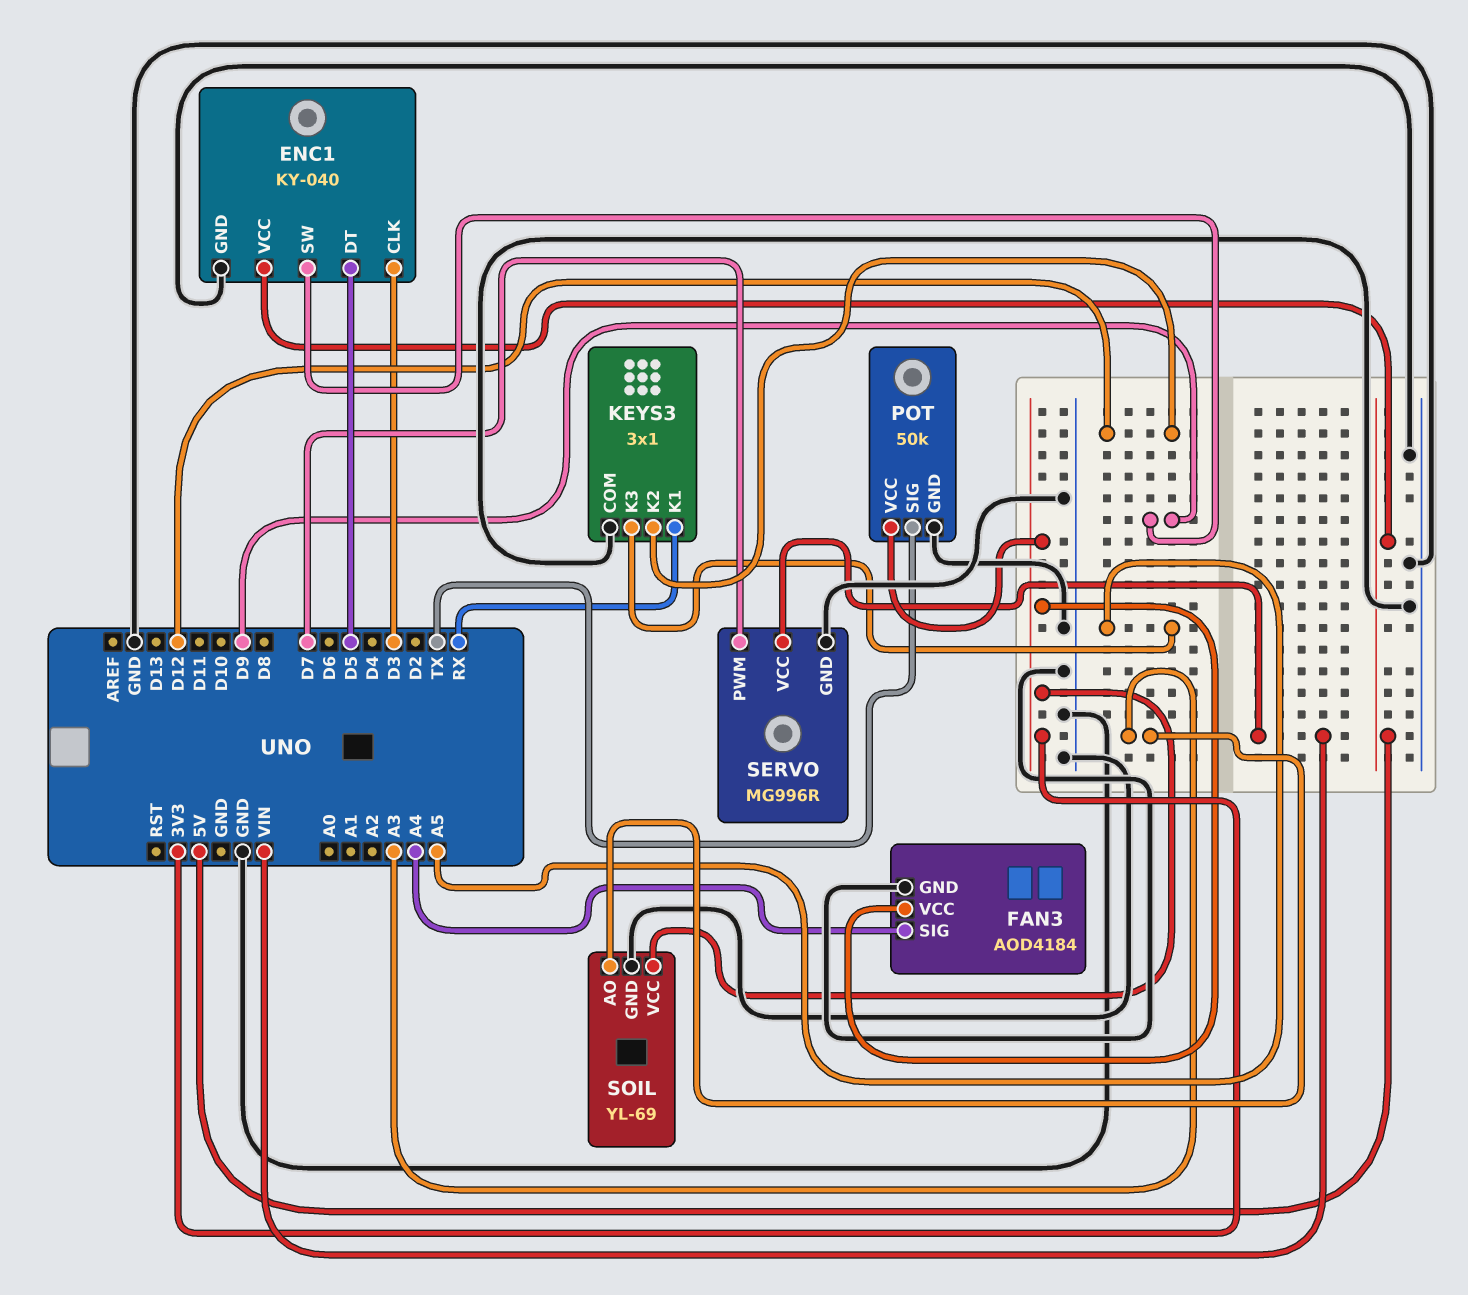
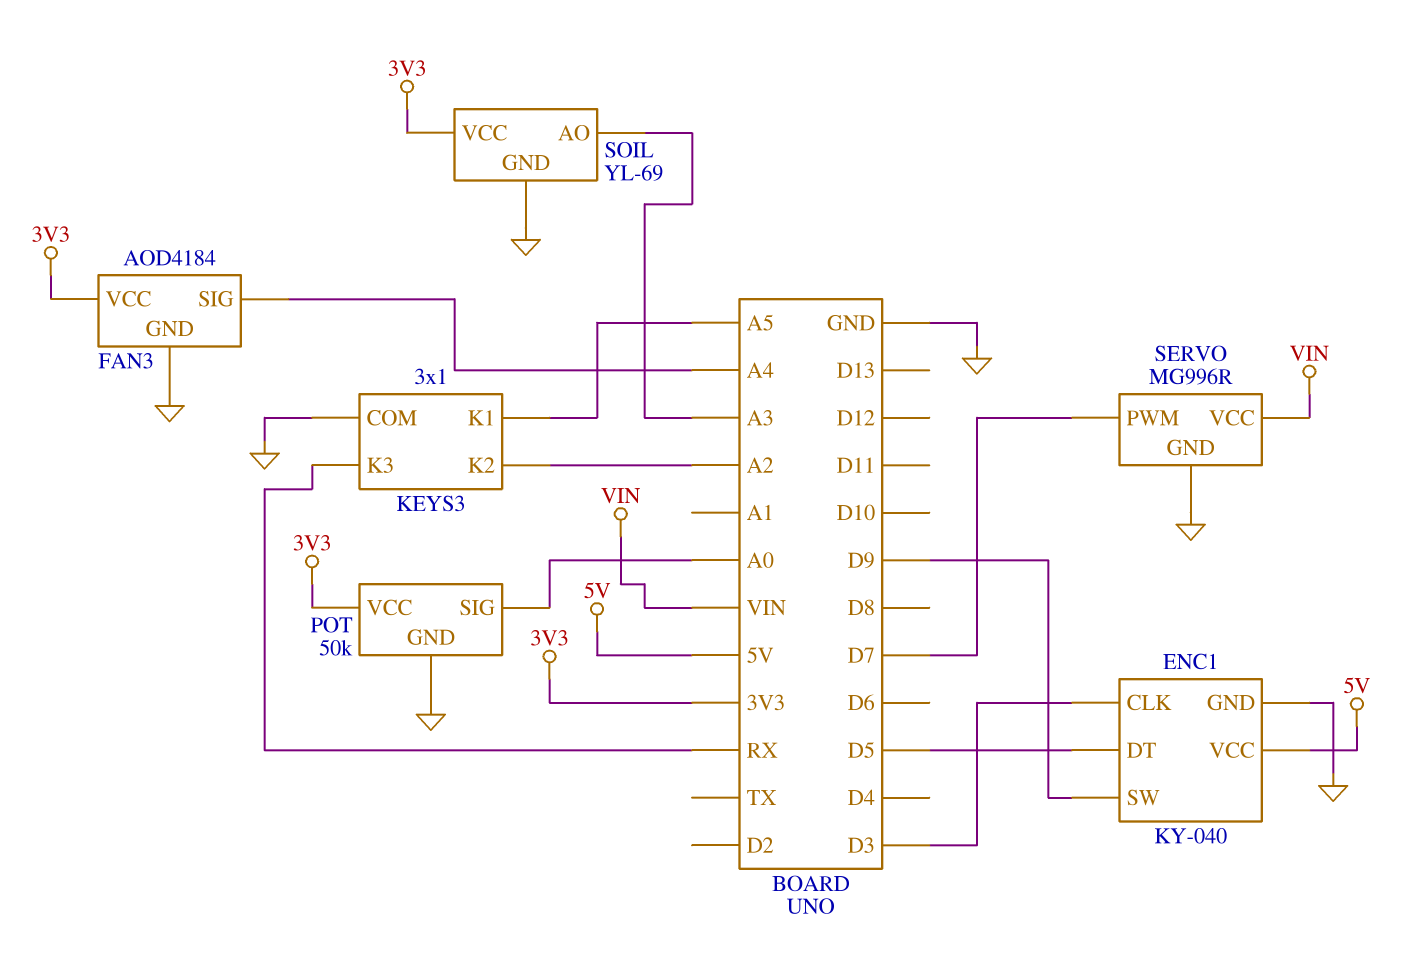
KEYS3 pin K1: RX -> A5
KEYS3 pin K2: D12 -> A2
KEYS3 pin K3: A5 -> RX
POT pin SIG: TX -> A0

